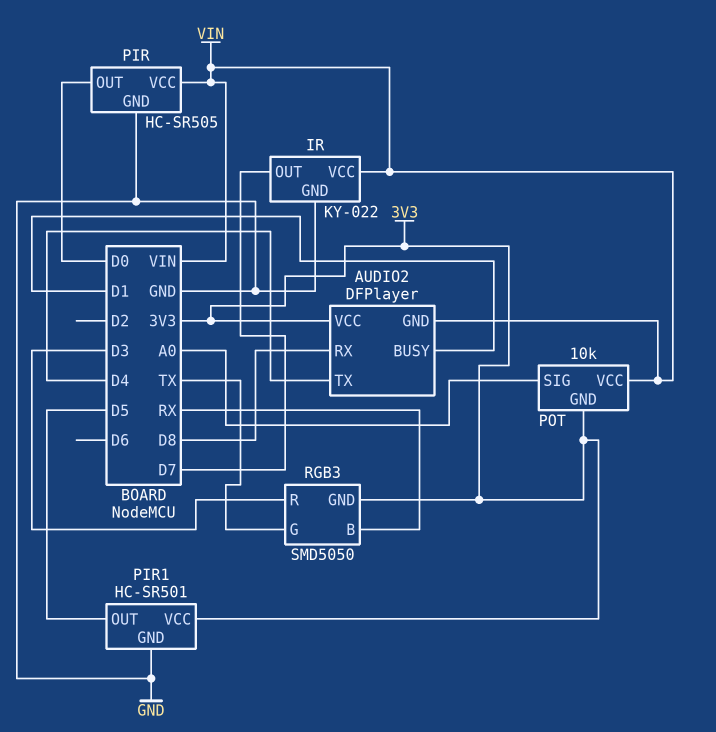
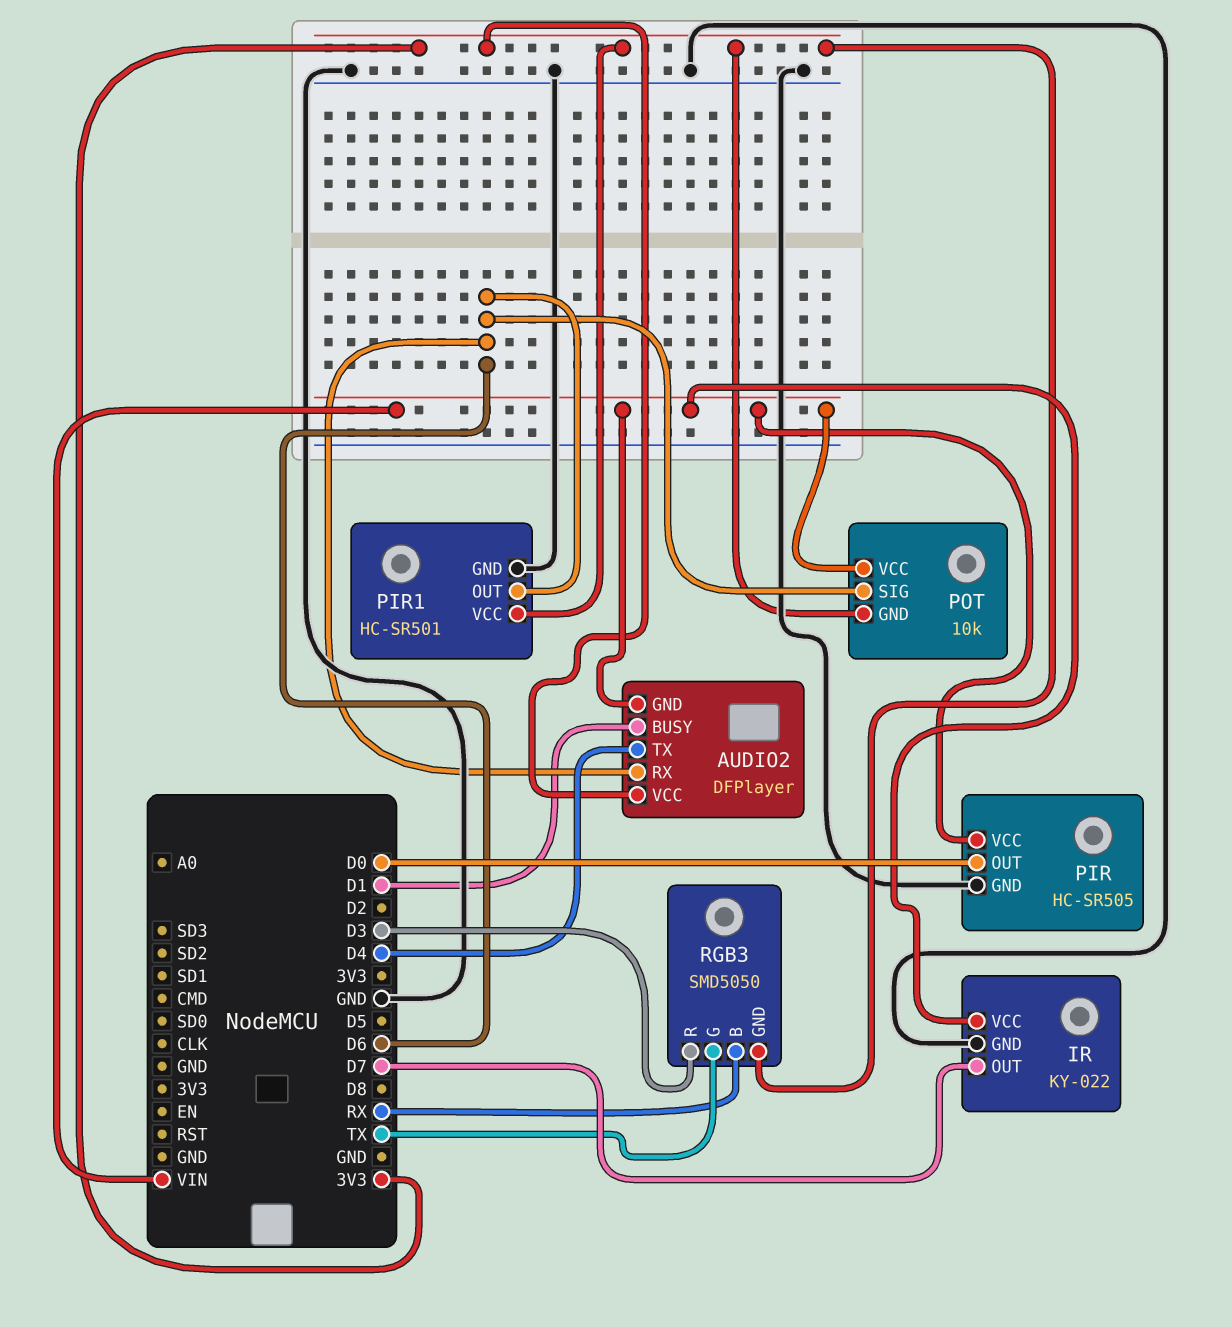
AUDIO2 pin RX: D8 -> D6
PIR1 pin OUT: D5 -> D6
POT pin SIG: A0 -> D6

